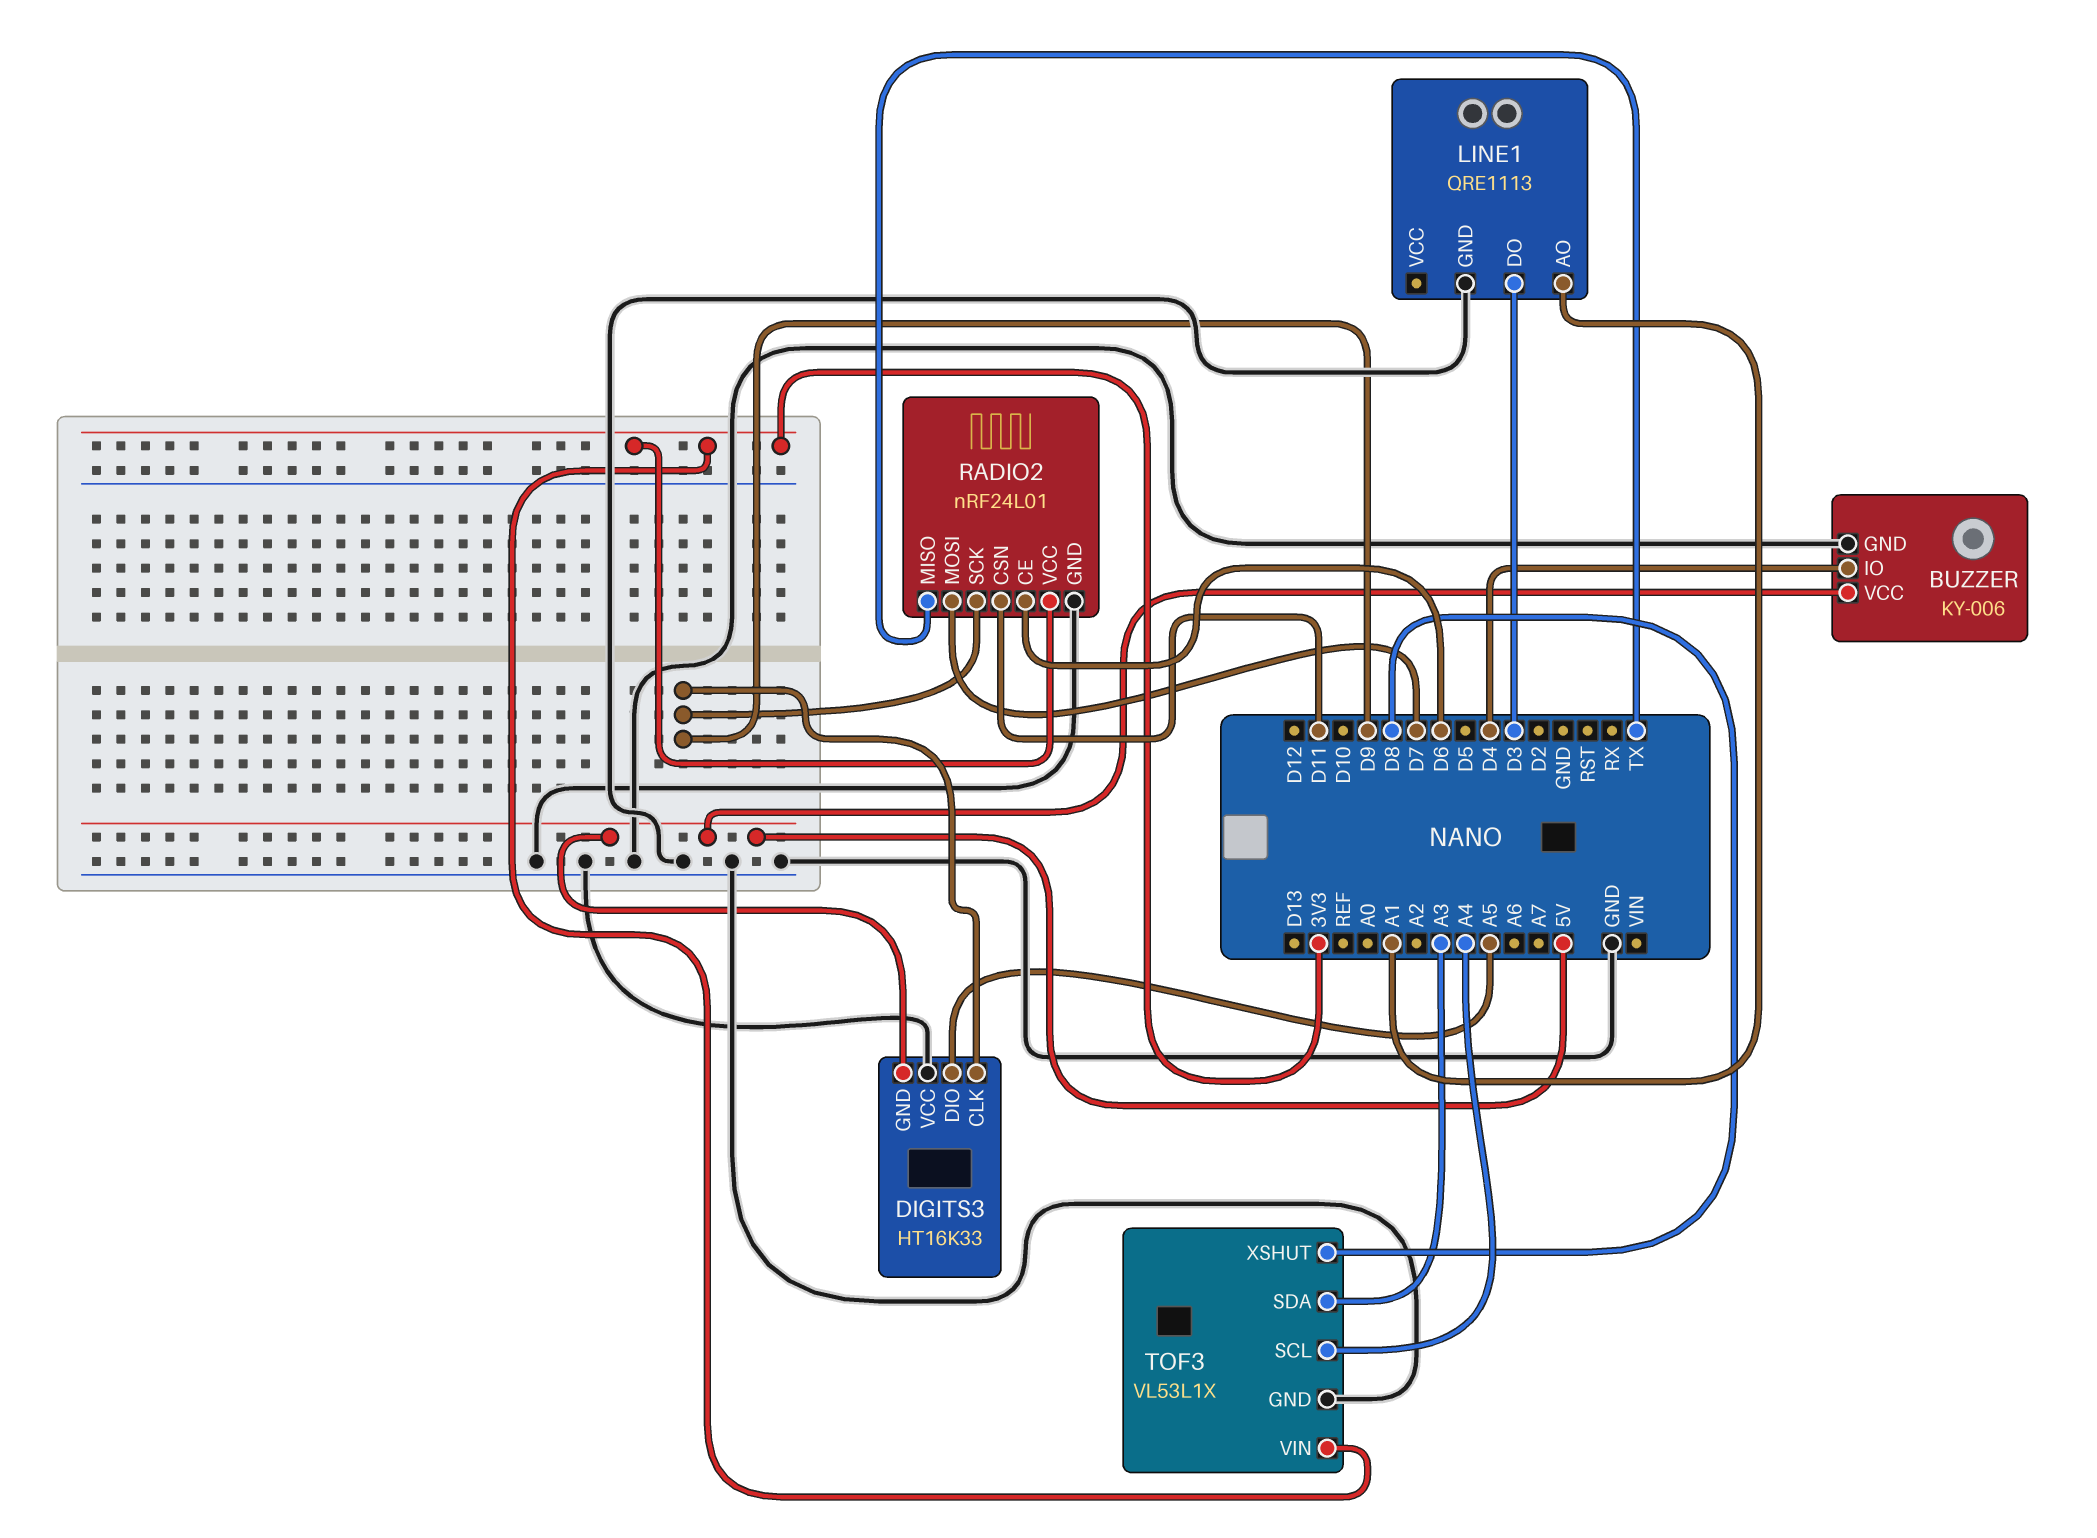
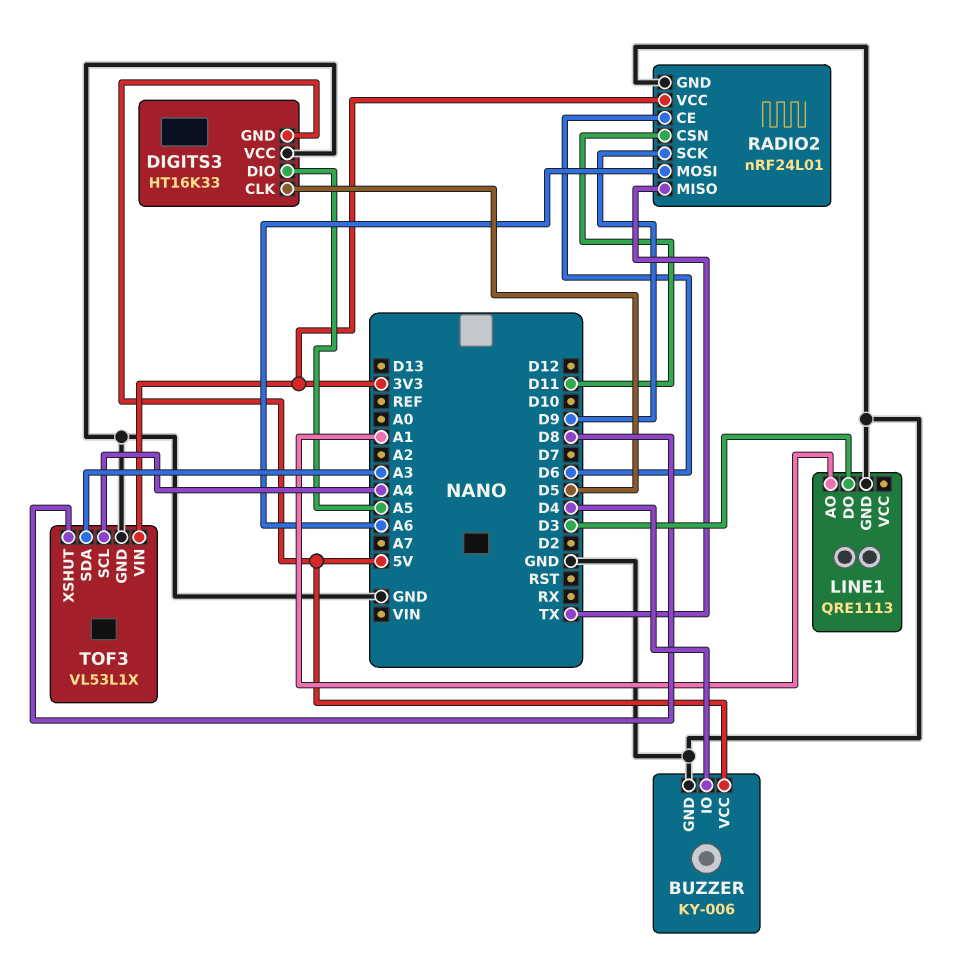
DIGITS3 pin CLK: D9 -> D5
RADIO2 pin MOSI: D7 -> A6

